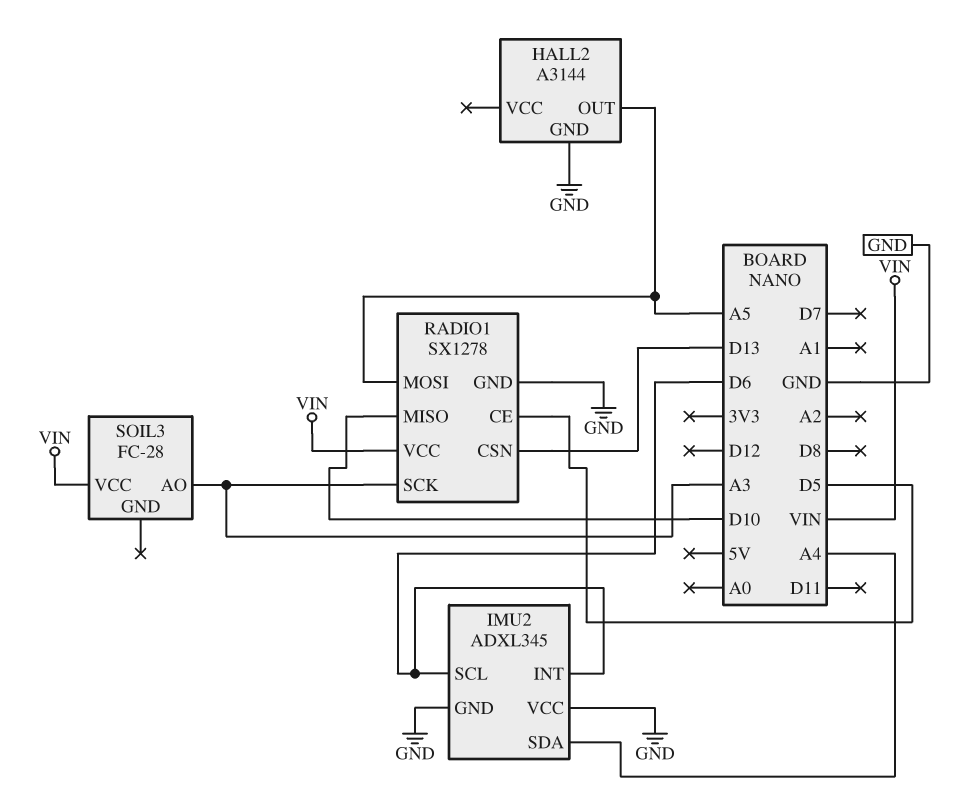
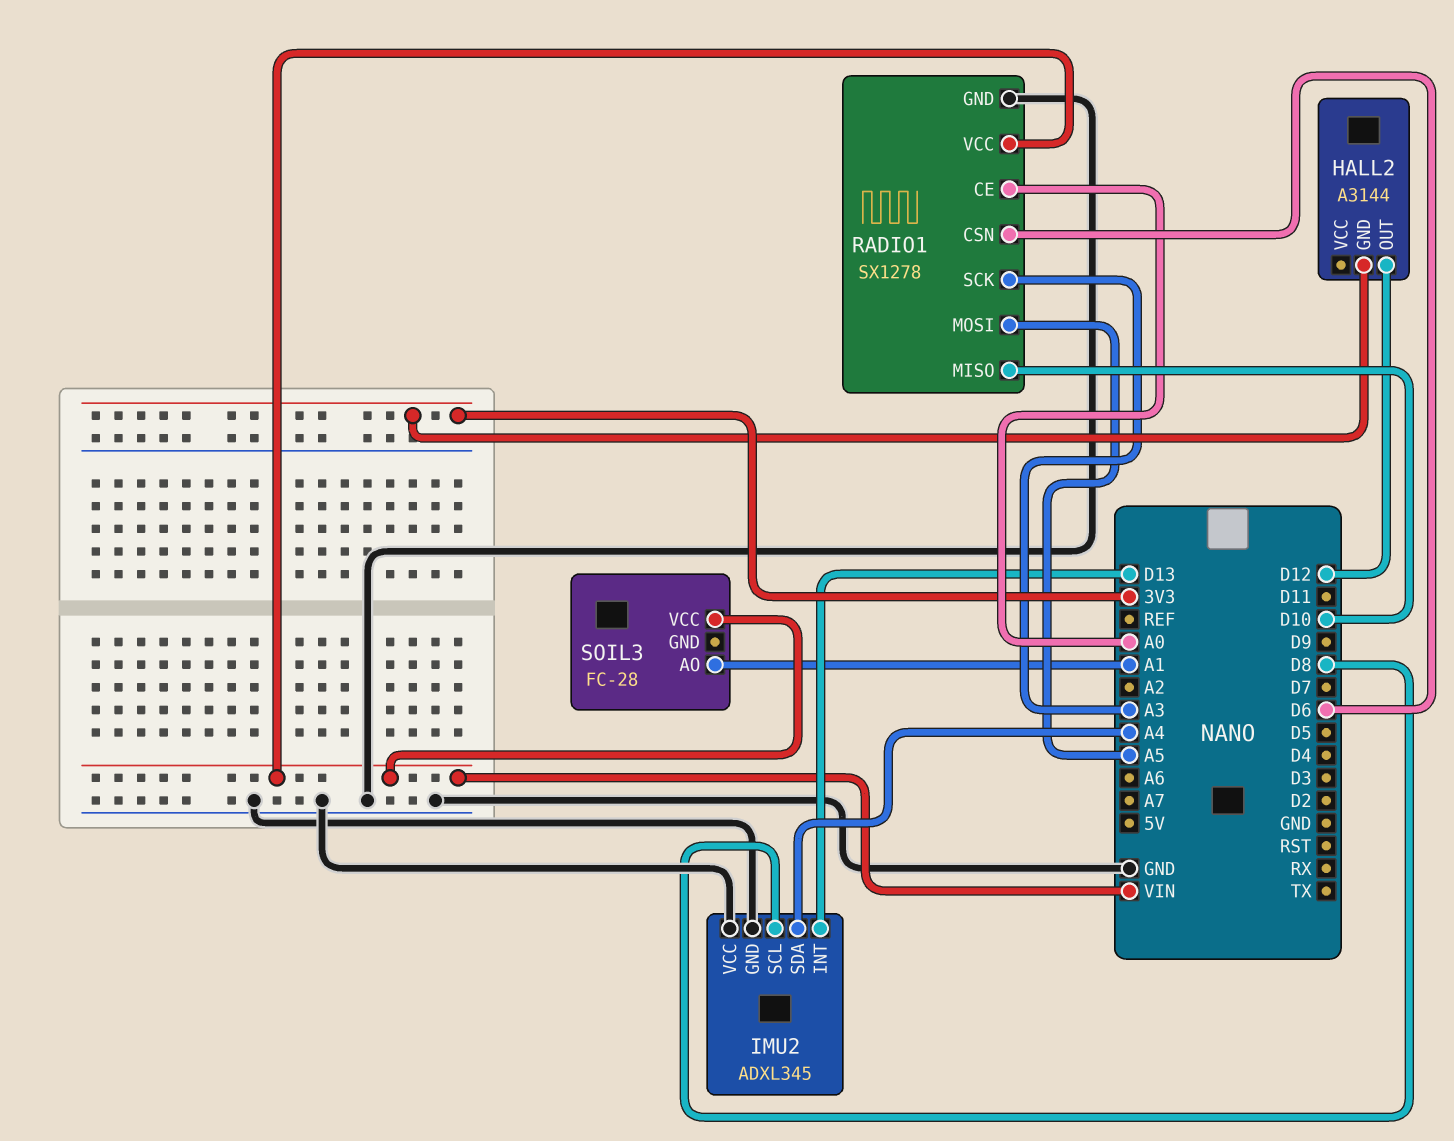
HALL2 pin GND: GND -> 3V3
HALL2 pin OUT: A5 -> D12
IMU2 pin INT: D6 -> D13
IMU2 pin SCL: D6 -> D8
RADIO1 pin CE: D5 -> A0
RADIO1 pin CSN: D13 -> D6
SOIL3 pin AO: A3 -> A1

